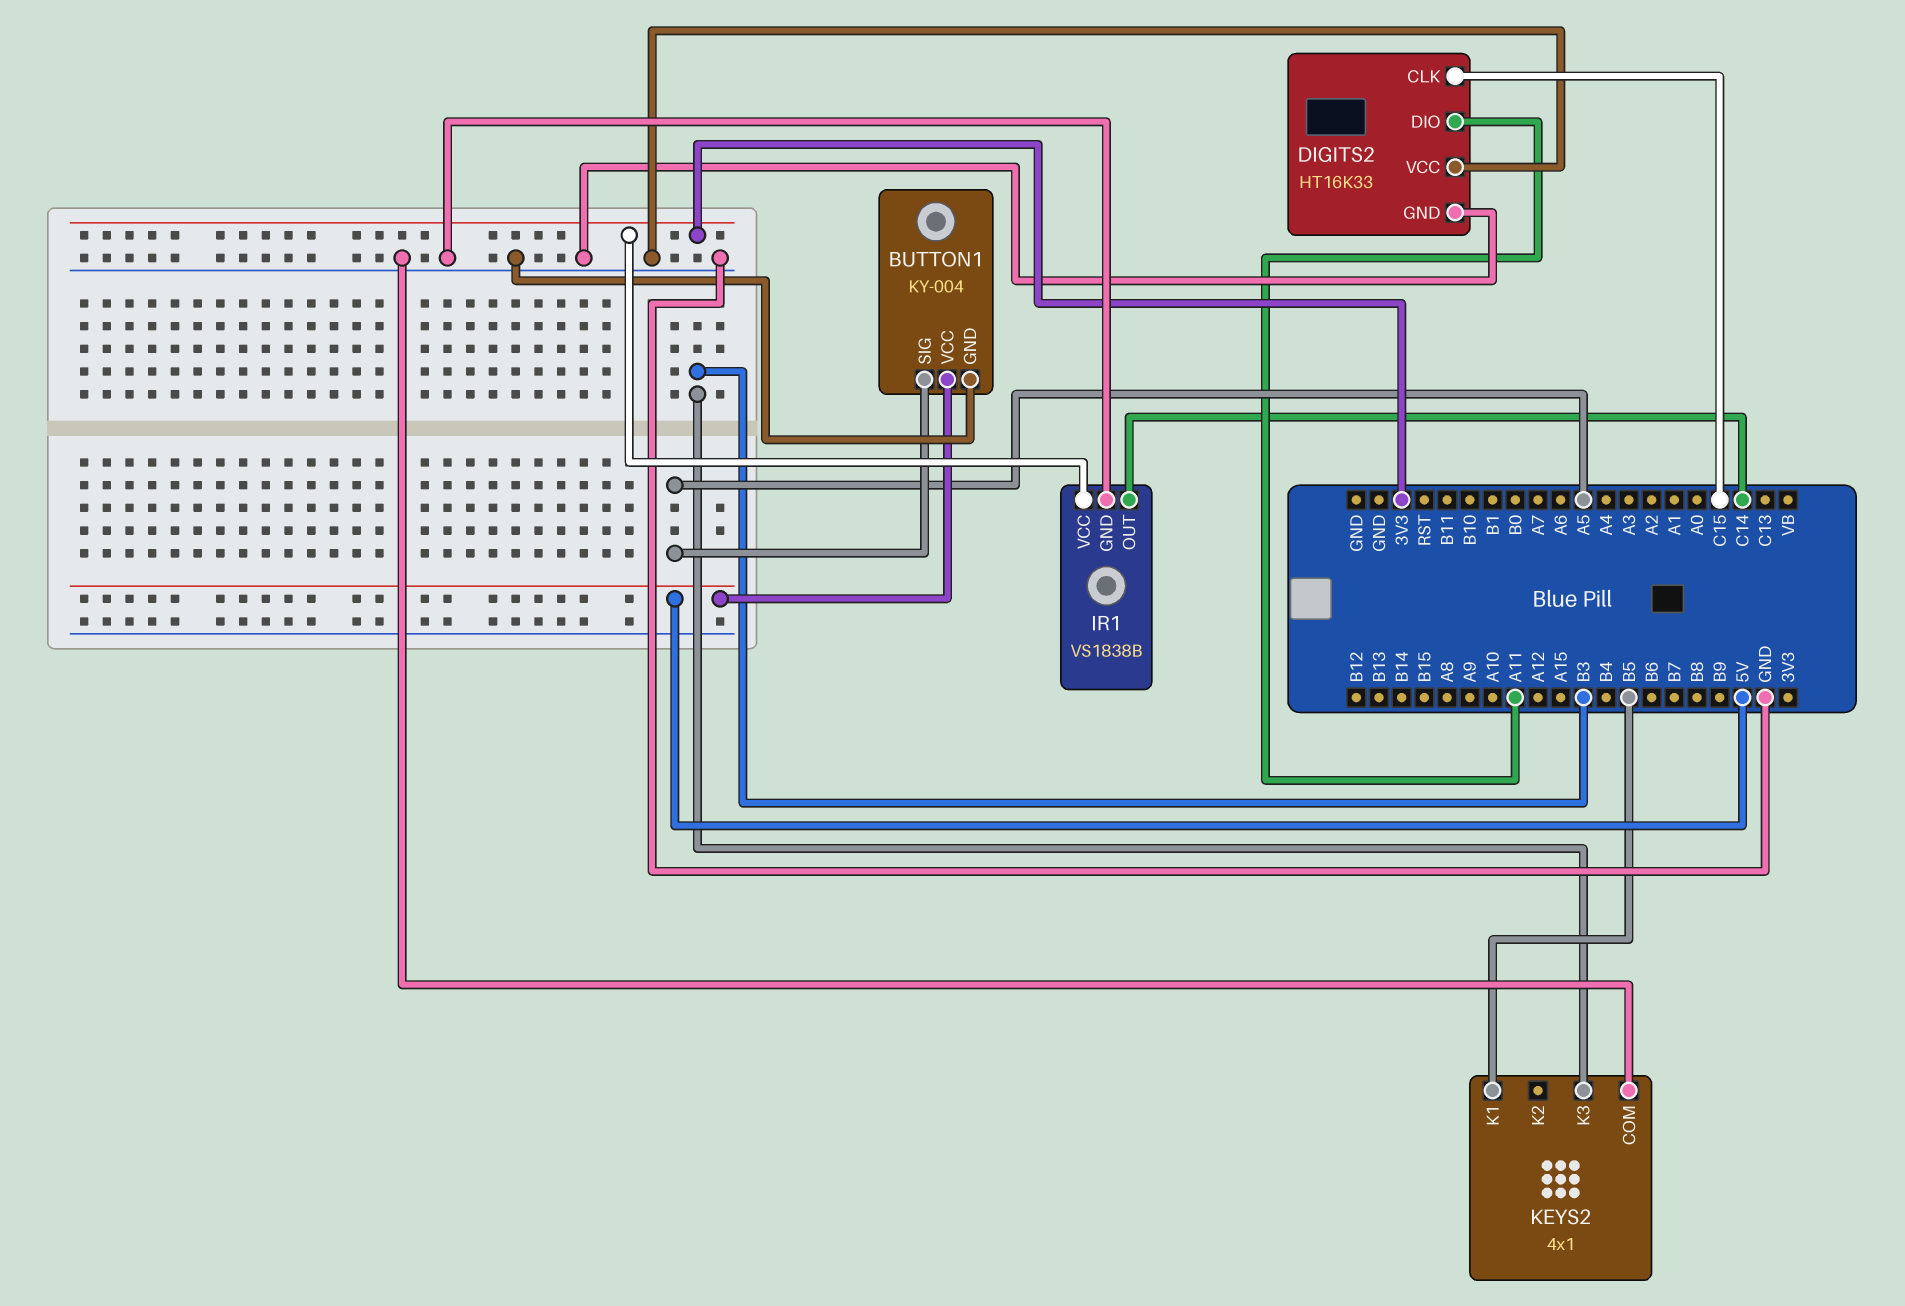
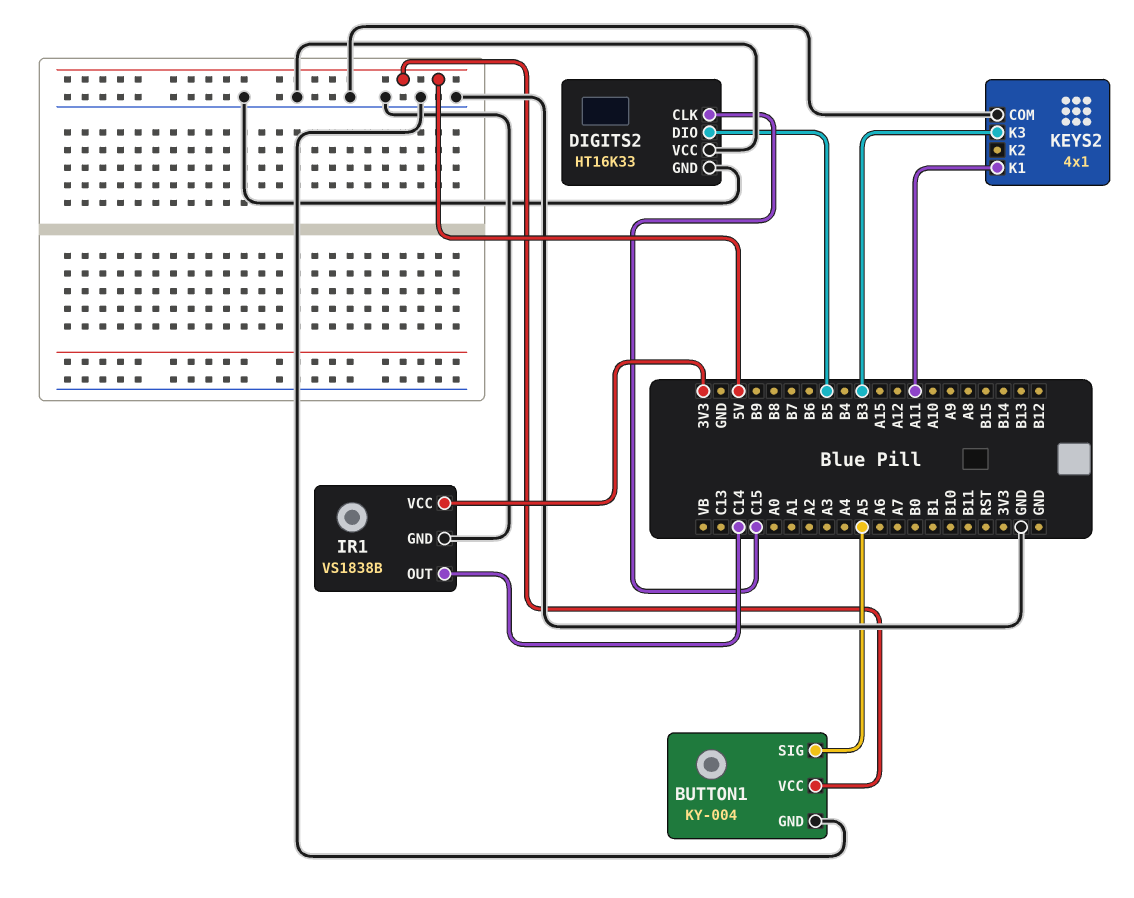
DIGITS2 pin DIO: A11 -> B5
KEYS2 pin K1: B5 -> A11

